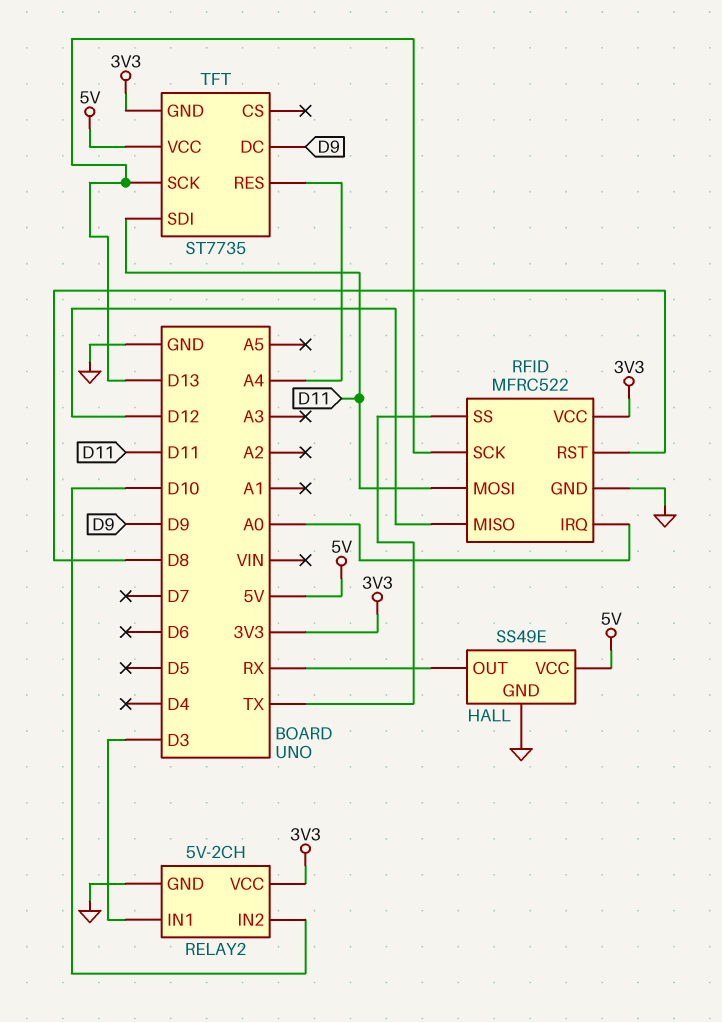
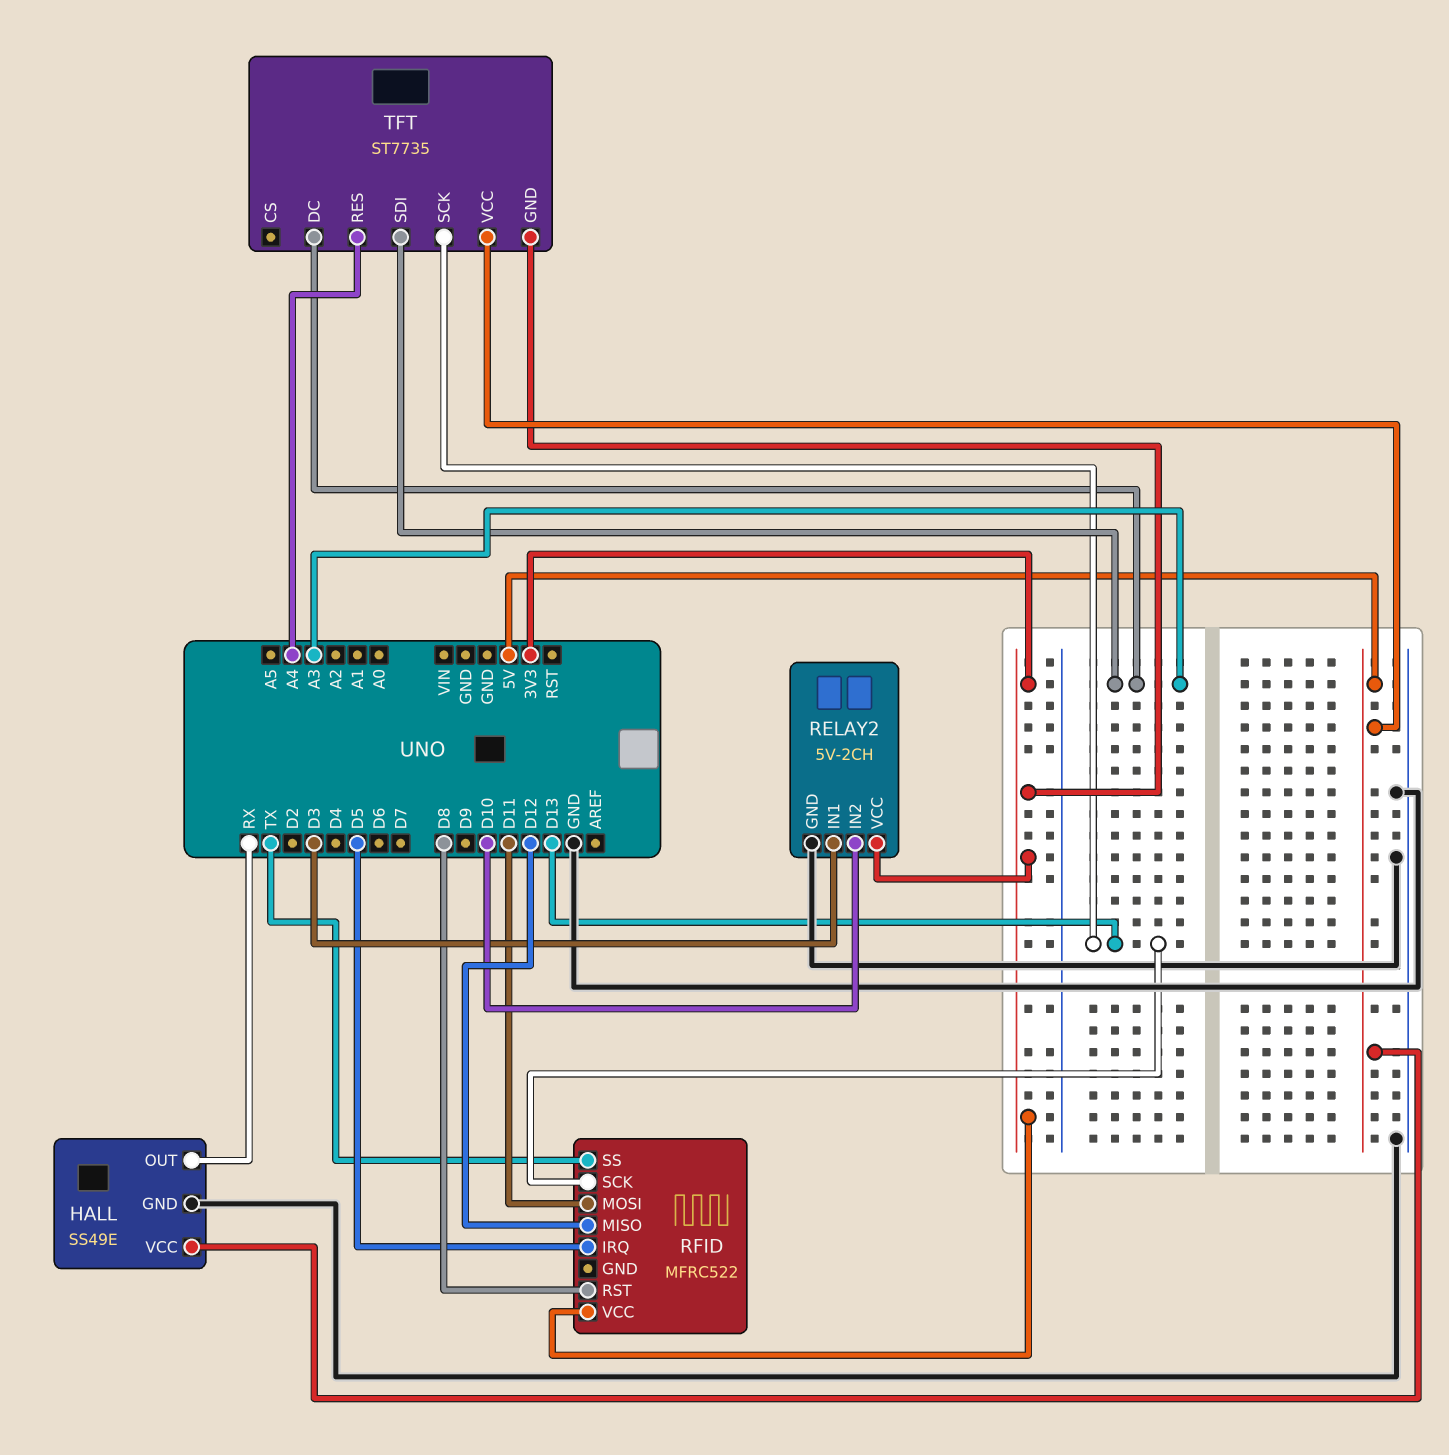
RFID pin GND: GND -> none
RFID pin IRQ: A0 -> D5
TFT pin DC: D9 -> A3
TFT pin SDI: D11 -> A3

